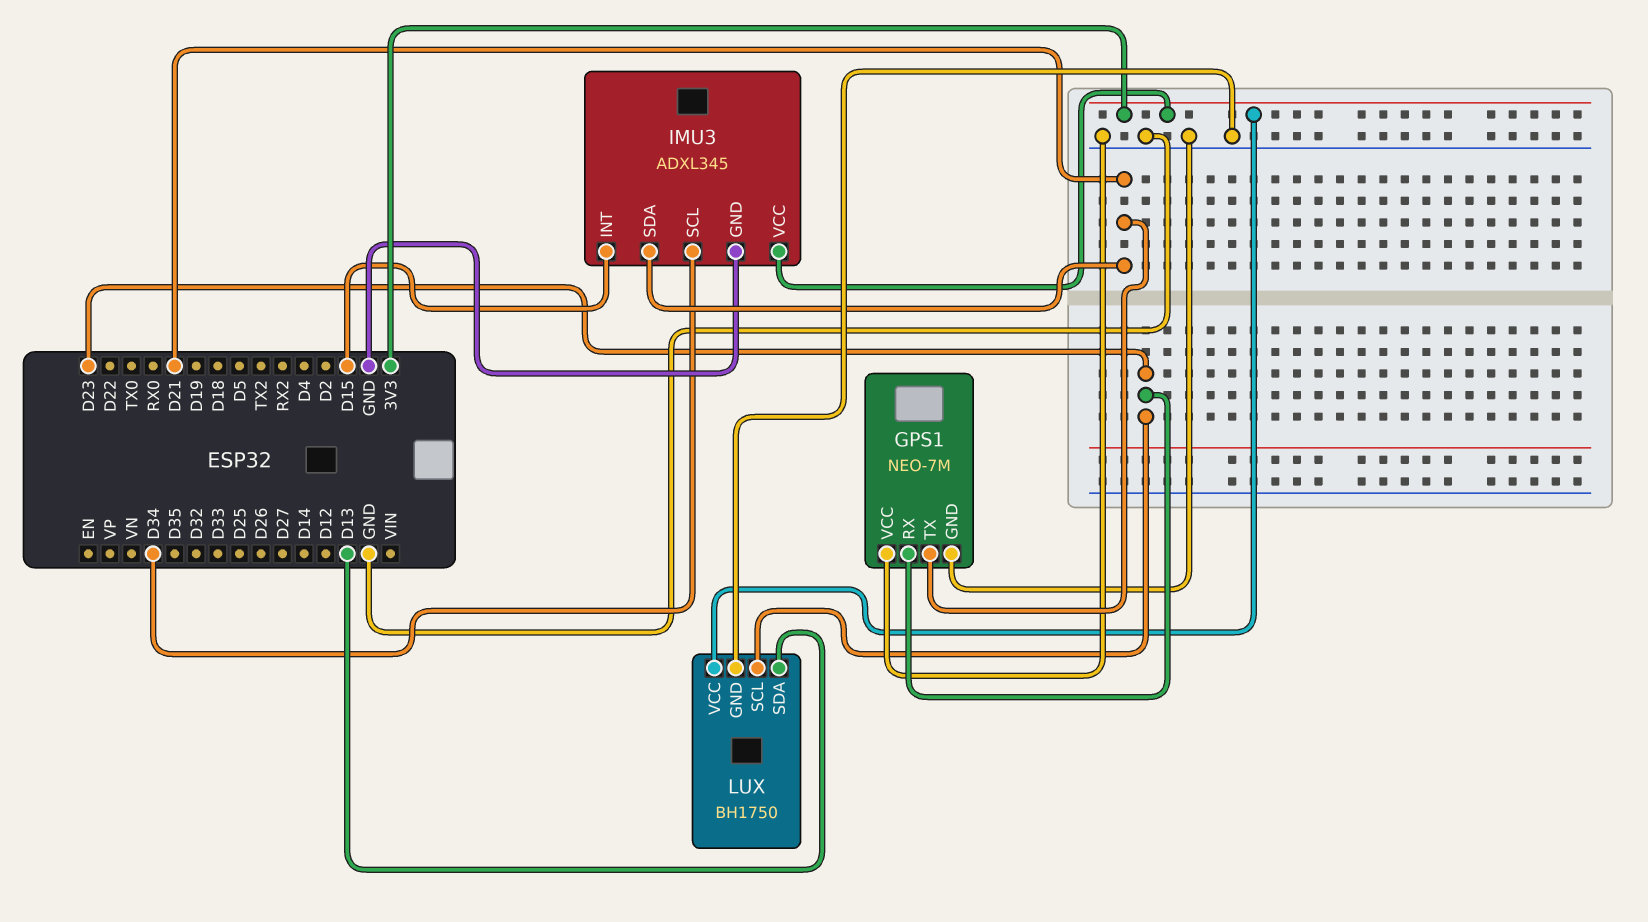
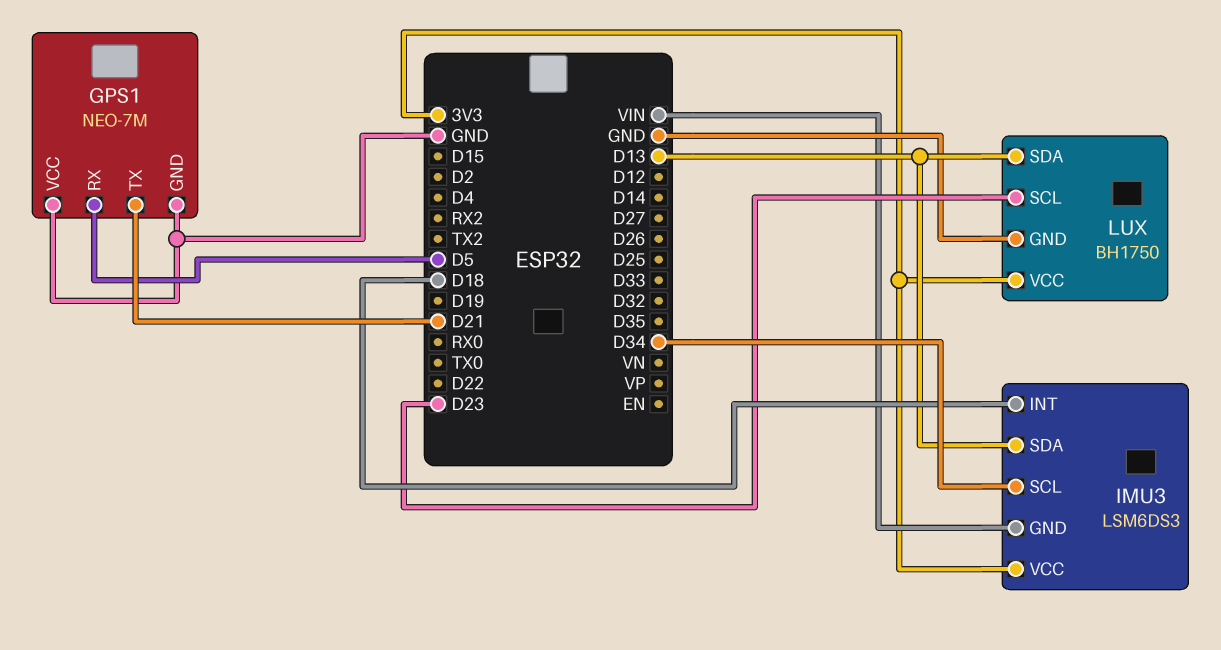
GPS1 pin RX: D23 -> D5
IMU3: ADXL345 -> LSM6DS3
IMU3 pin GND: GND -> VIN
IMU3 pin INT: D15 -> D18
IMU3 pin SDA: D21 -> D13

